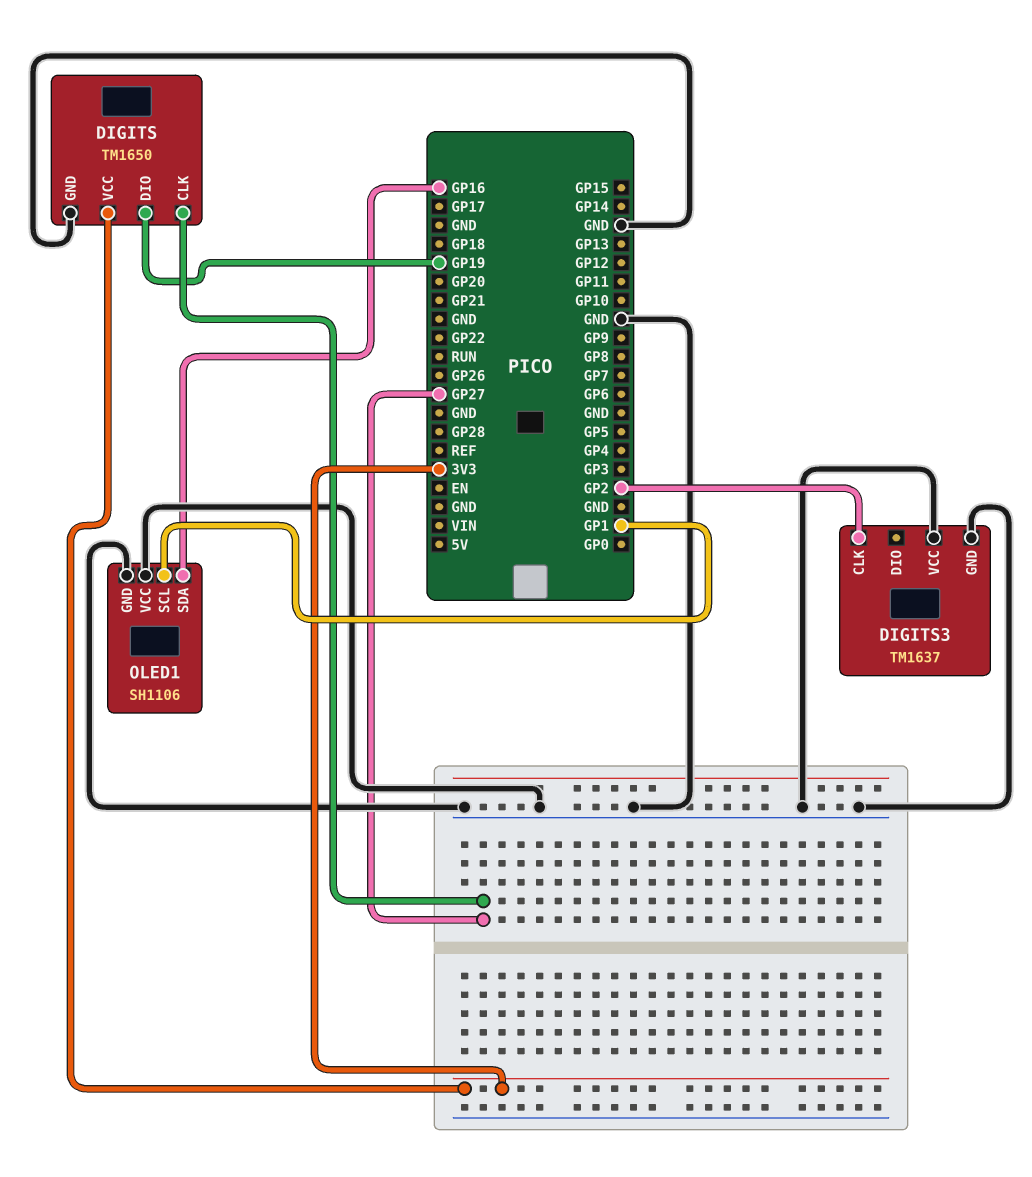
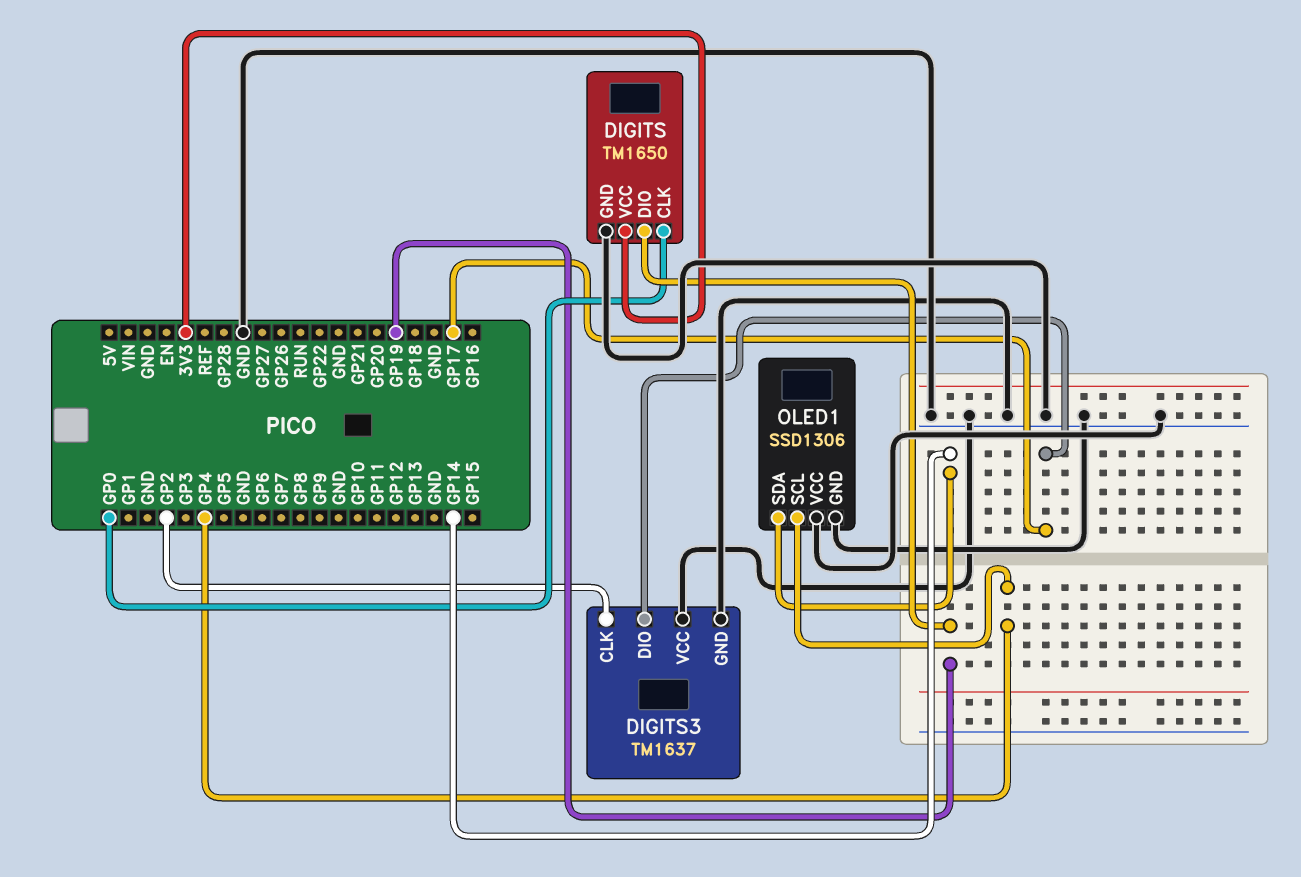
DIGITS pin CLK: GP27 -> GP0
DIGITS3 pin DIO: none -> GP17
OLED1: SH1106 -> SSD1306
OLED1 pin SCL: GP1 -> GP4
OLED1 pin SDA: GP16 -> GP14

